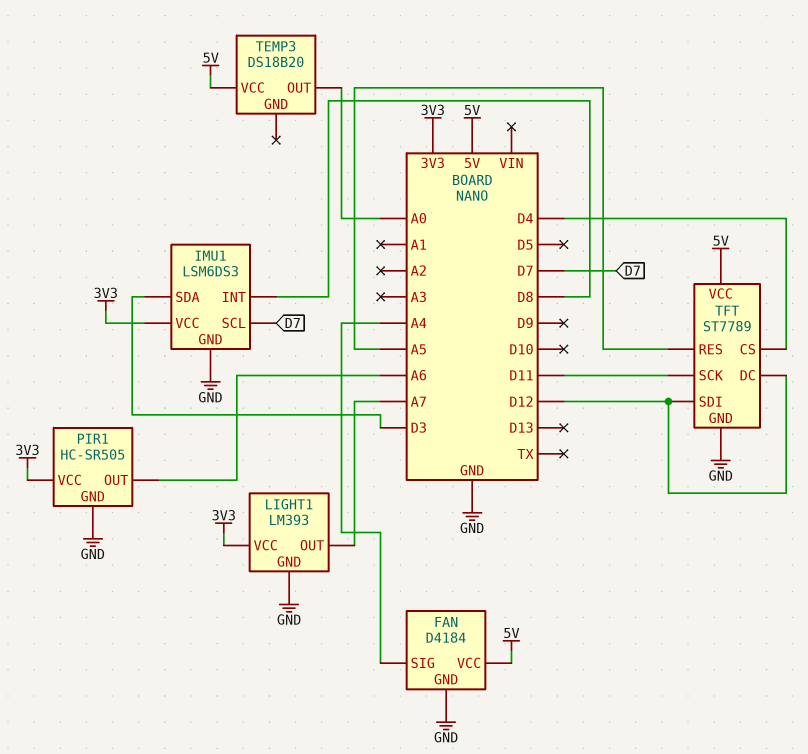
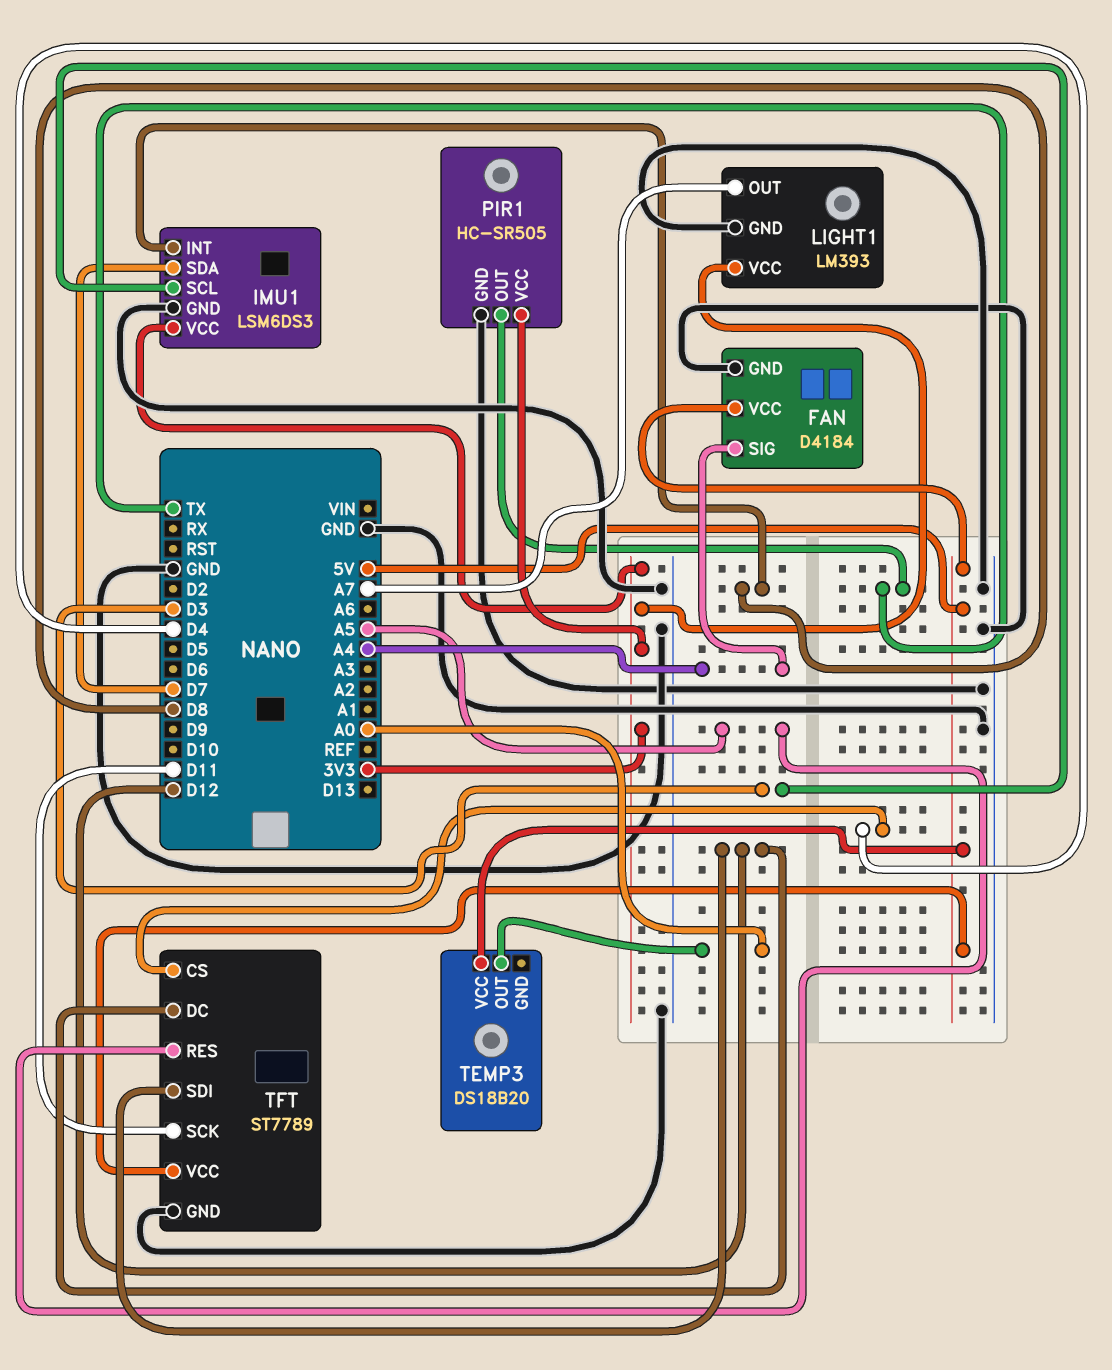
IMU1 pin SCL: D7 -> D3
IMU1 pin SDA: D3 -> D7
PIR1 pin OUT: A6 -> TX

